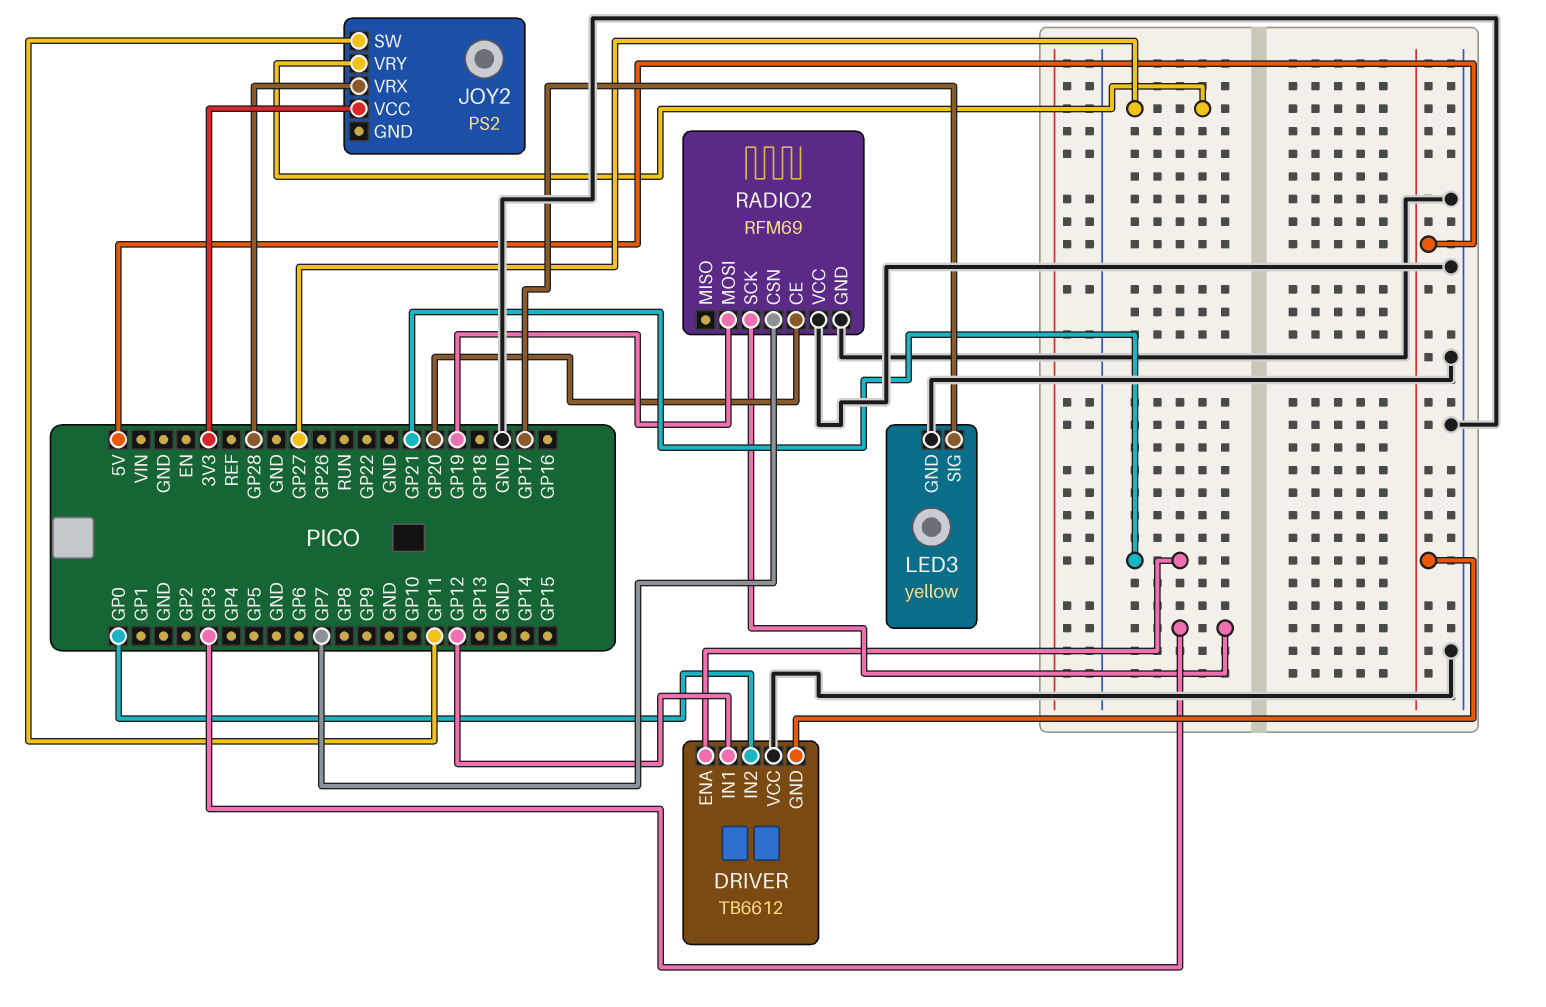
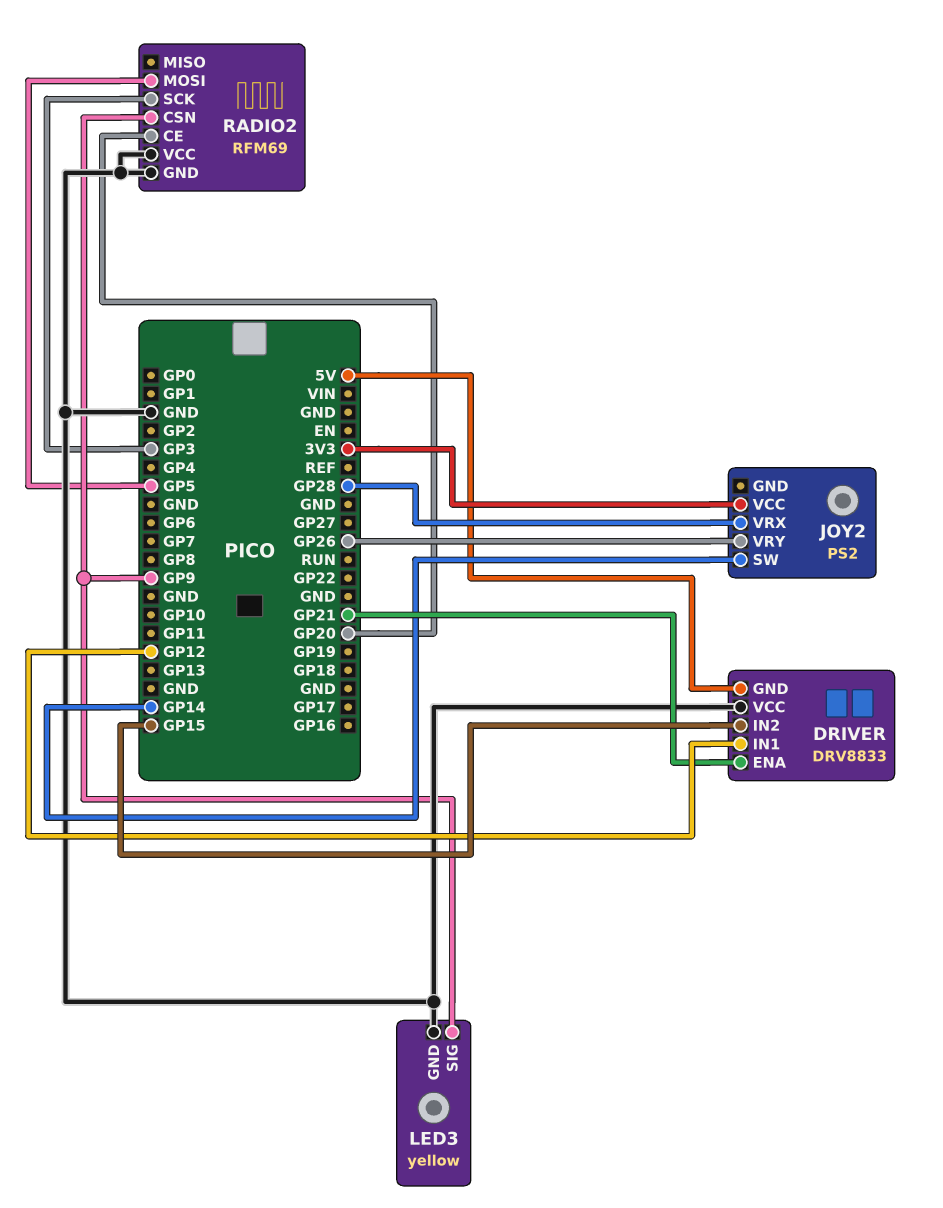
DRIVER: TB6612 -> DRV8833
DRIVER pin IN2: GP0 -> GP15
JOY2 pin SW: GP11 -> GP14
JOY2 pin VRY: GP27 -> GP26
LED3 pin SIG: GP17 -> GP9
RADIO2 pin CSN: GP7 -> GP9
RADIO2 pin MOSI: GP19 -> GP5

